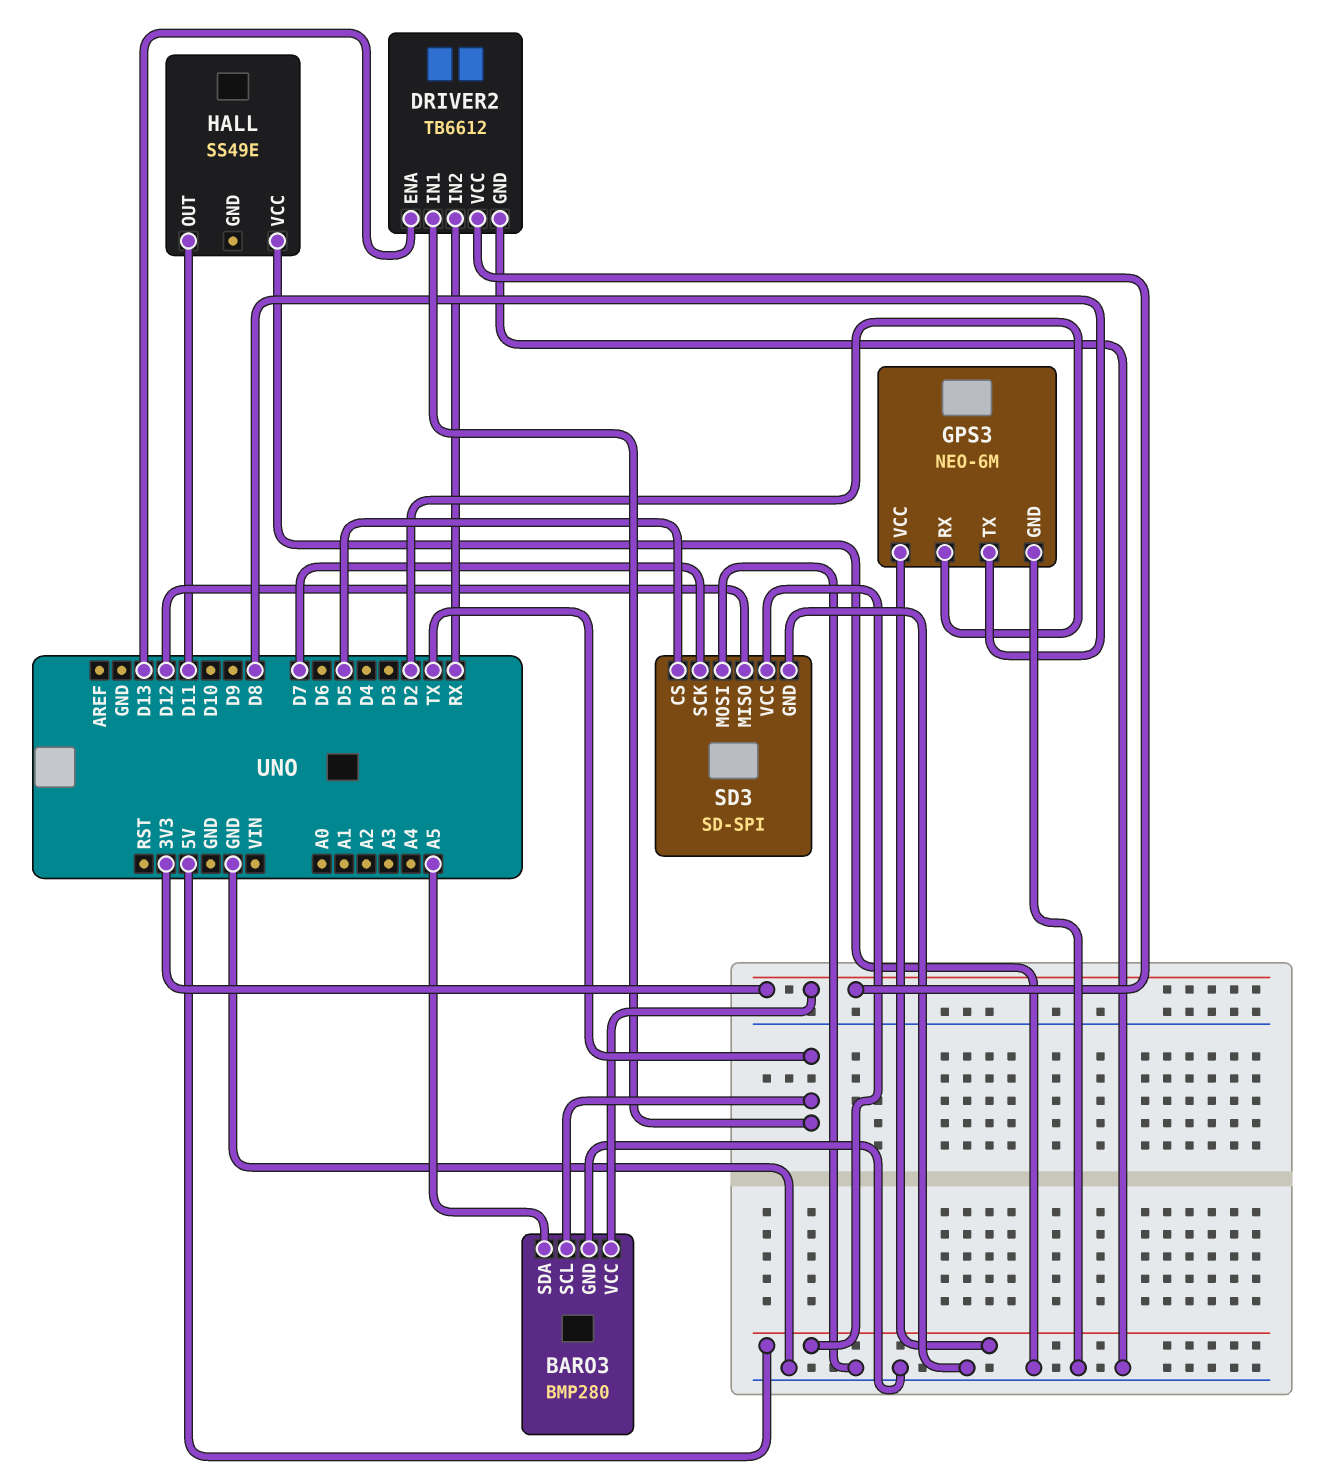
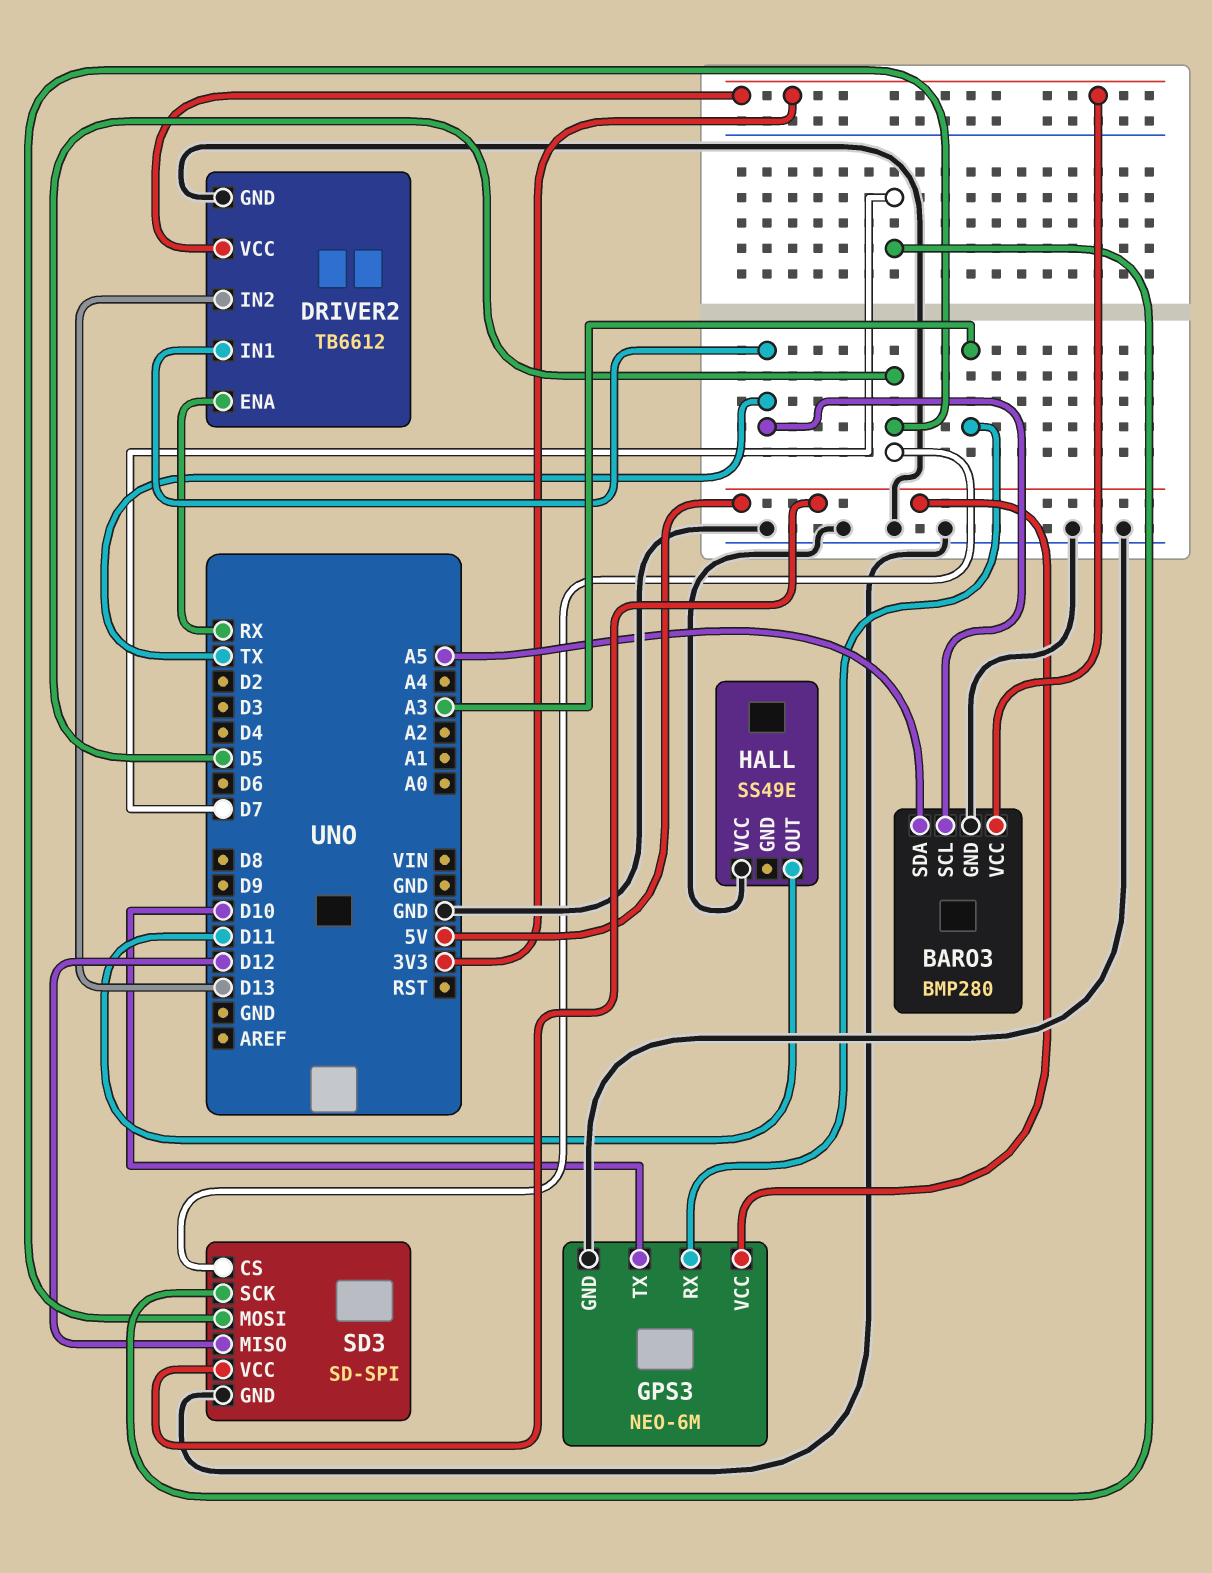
DRIVER2 pin ENA: D13 -> RX
DRIVER2 pin IN2: RX -> D13
GPS3 pin RX: D2 -> A3
GPS3 pin TX: D8 -> D10
SD3 pin MOSI: GND -> D5

